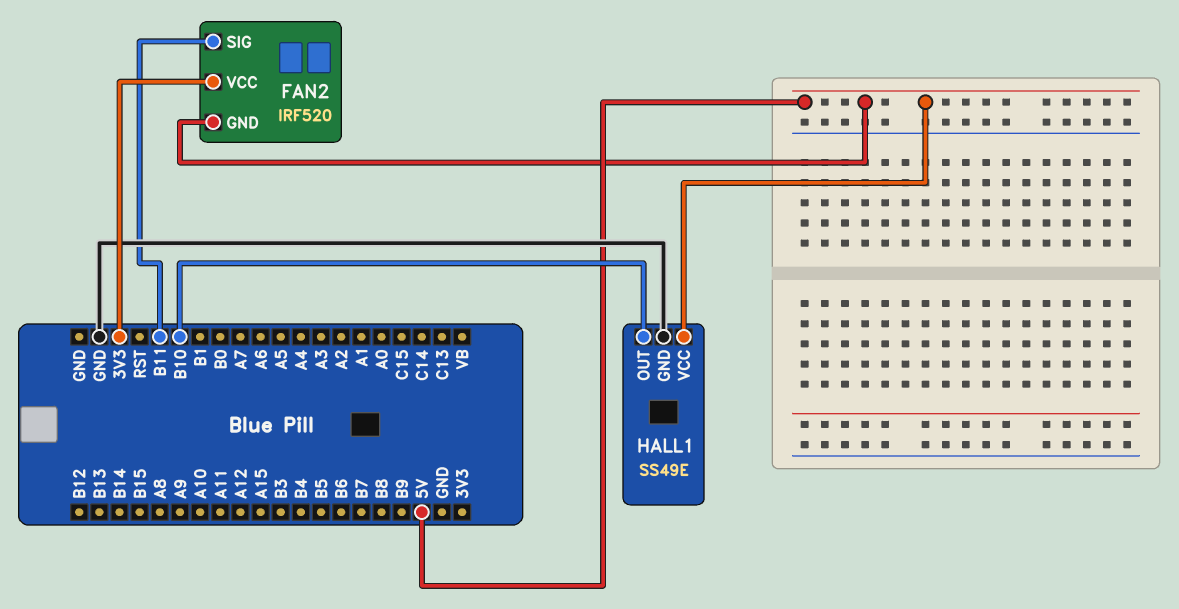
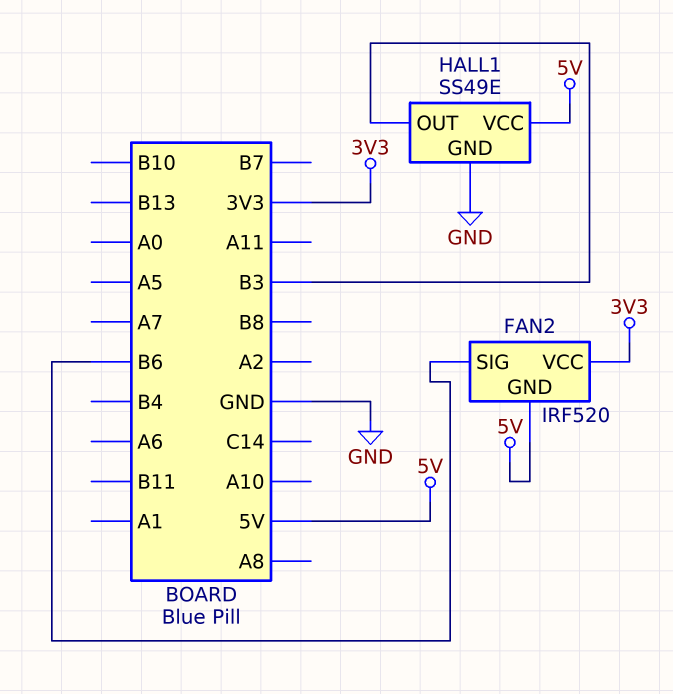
FAN2 pin SIG: B11 -> B6
HALL1 pin OUT: B10 -> B3

